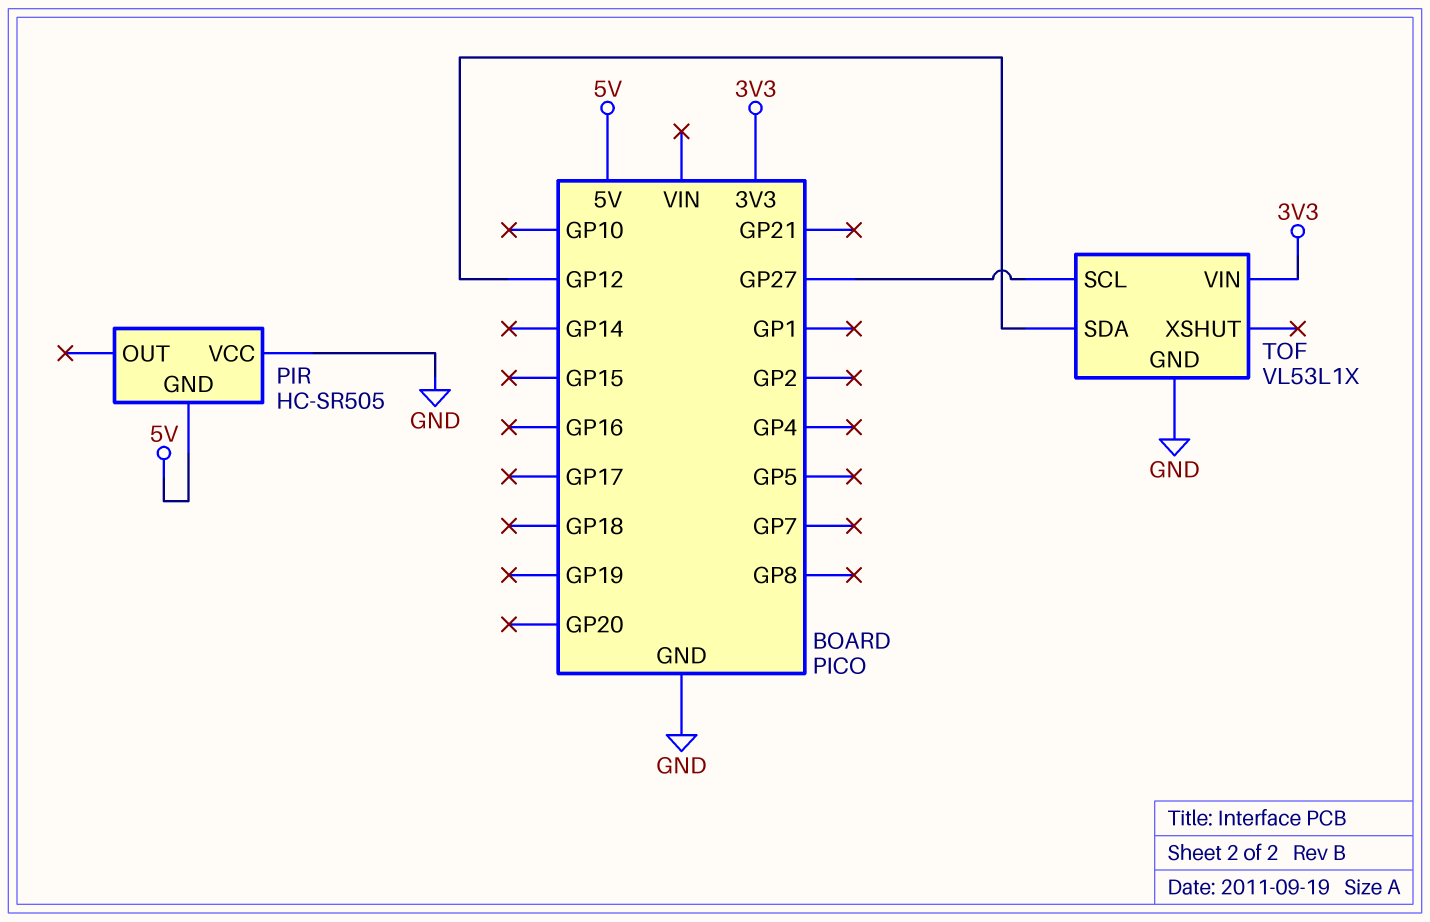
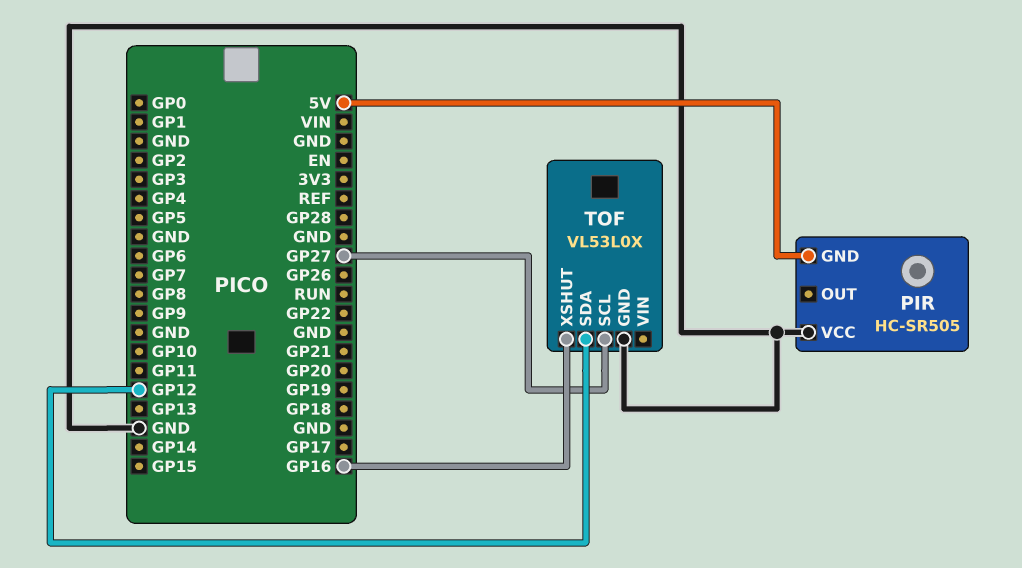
TOF: VL53L1X -> VL53L0X
TOF pin VIN: 3V3 -> none
TOF pin XSHUT: none -> GP16

